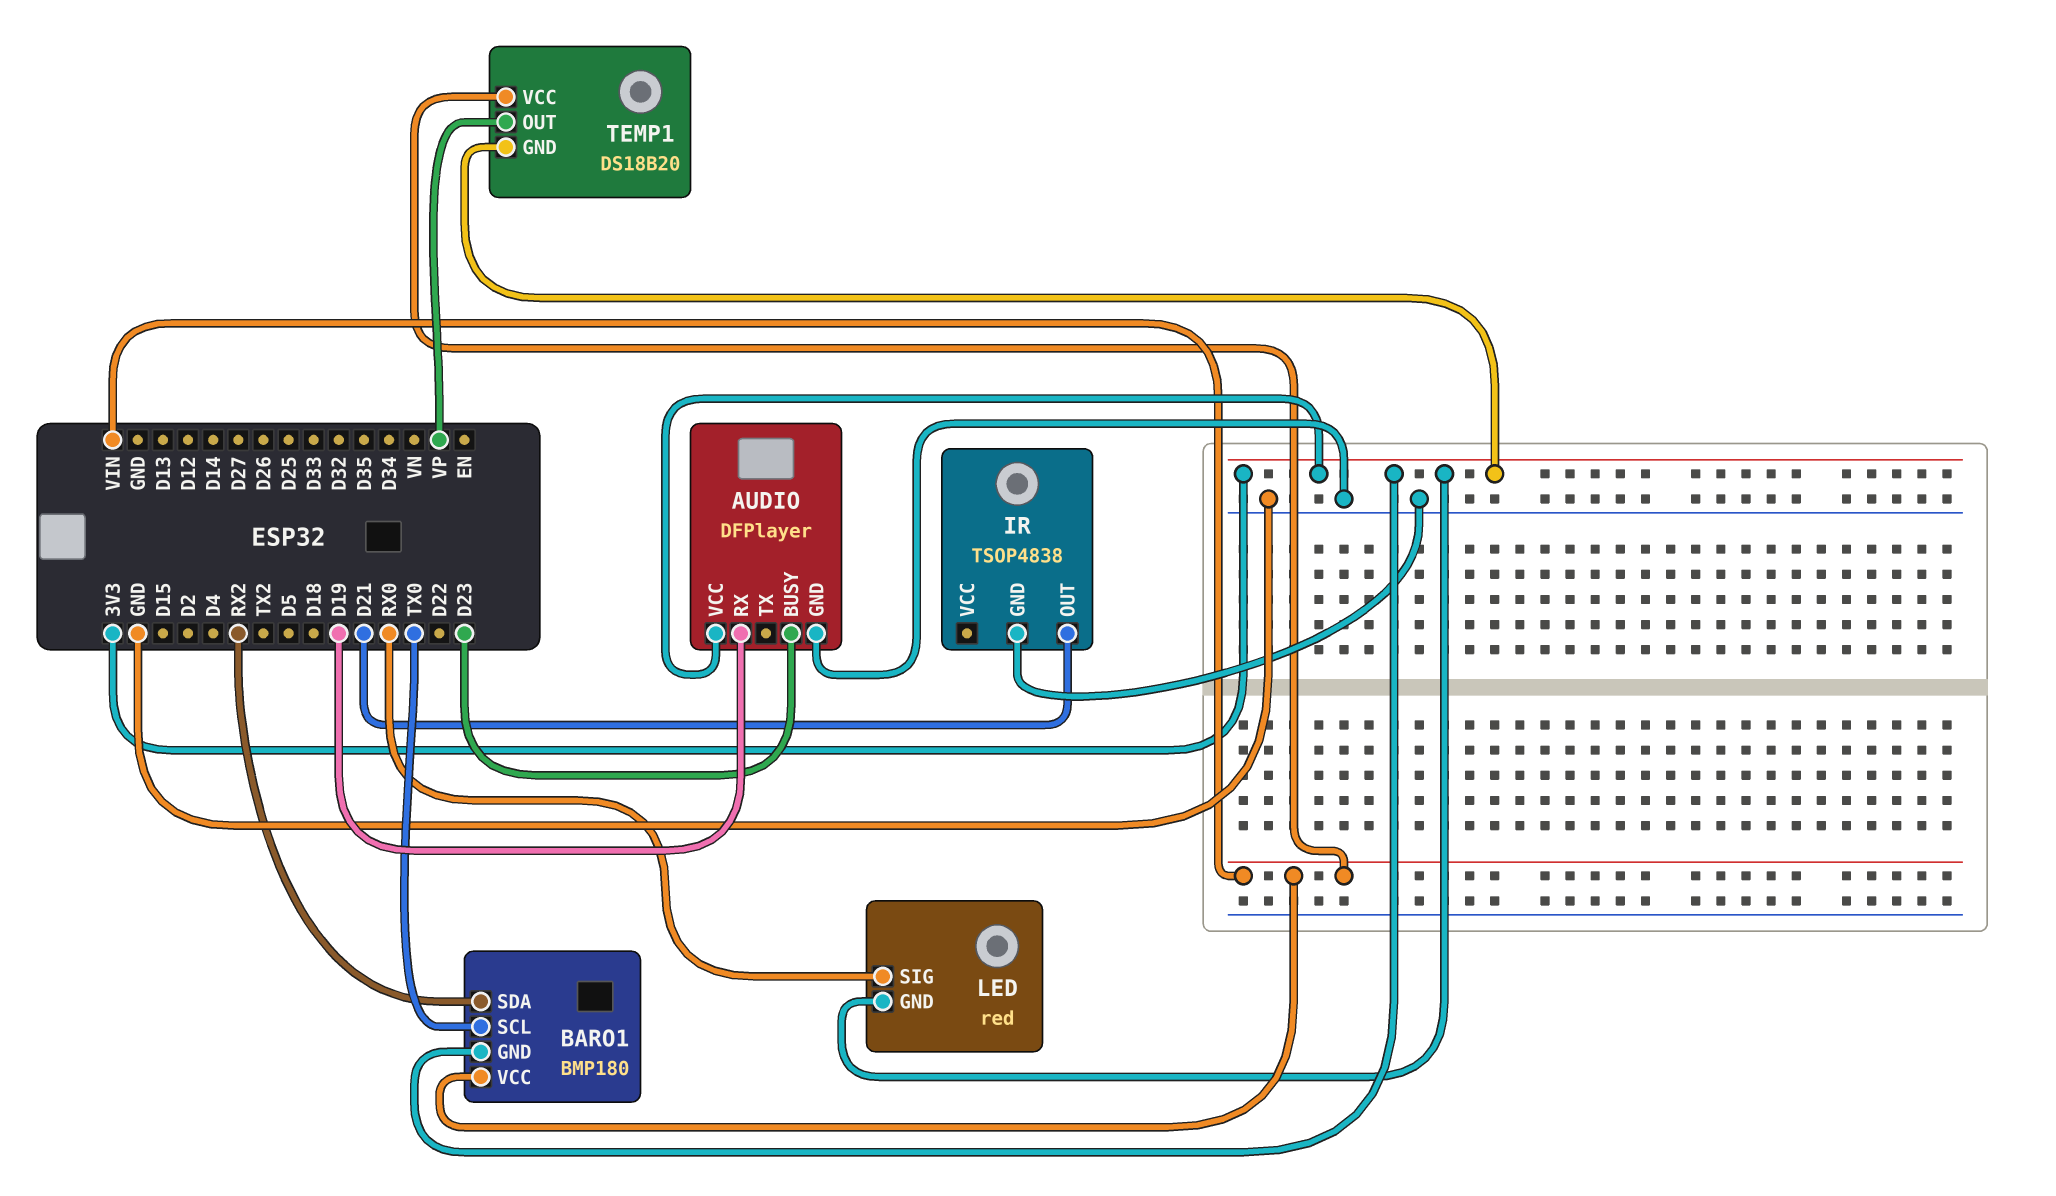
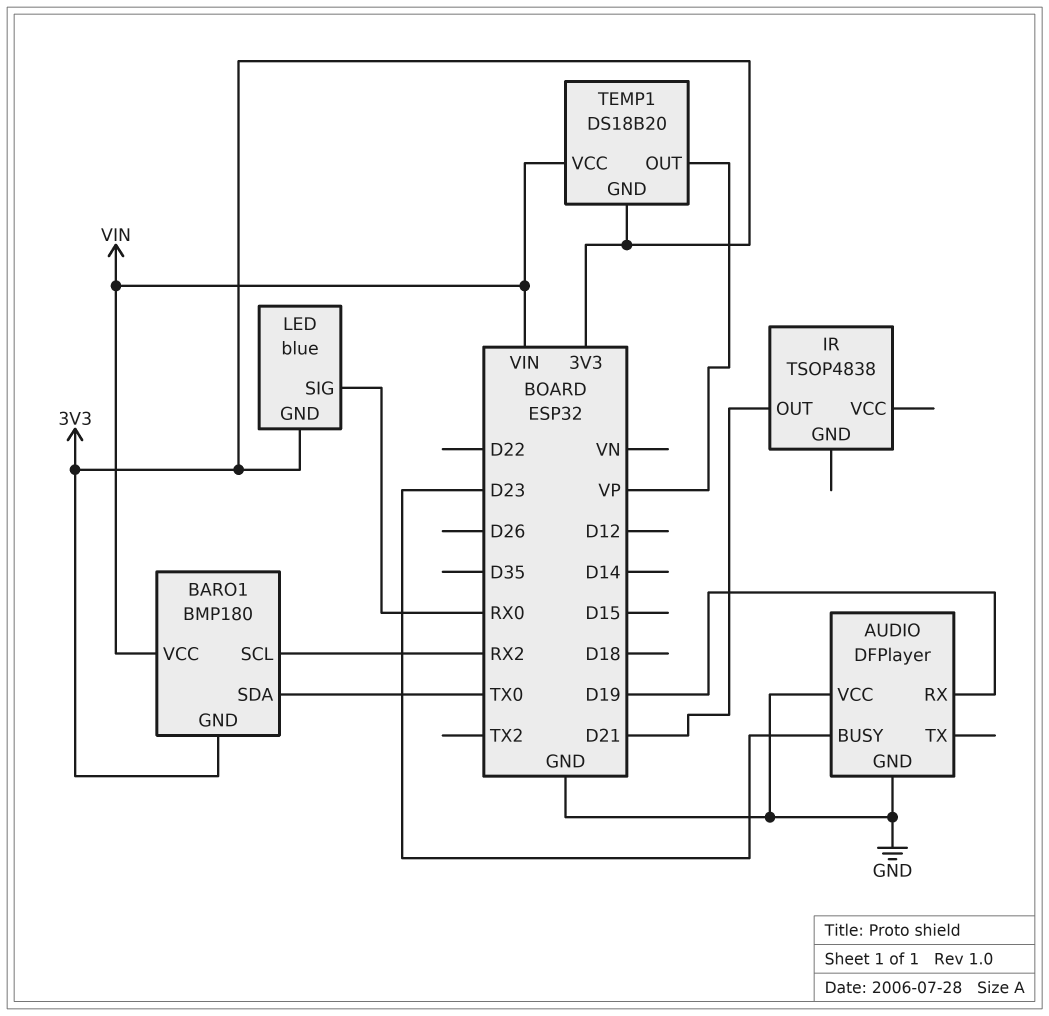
AUDIO pin VCC: 3V3 -> GND
BARO1 pin SCL: TX0 -> RX2
BARO1 pin SDA: RX2 -> TX0
IR pin GND: GND -> none
LED: red -> blue

